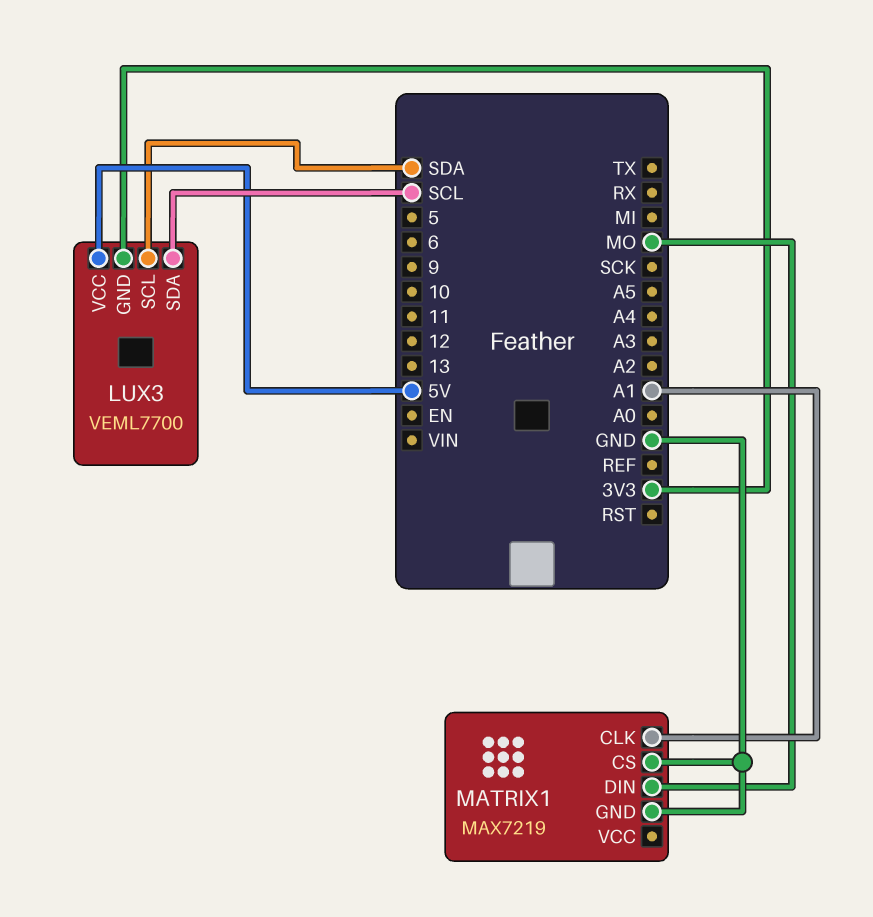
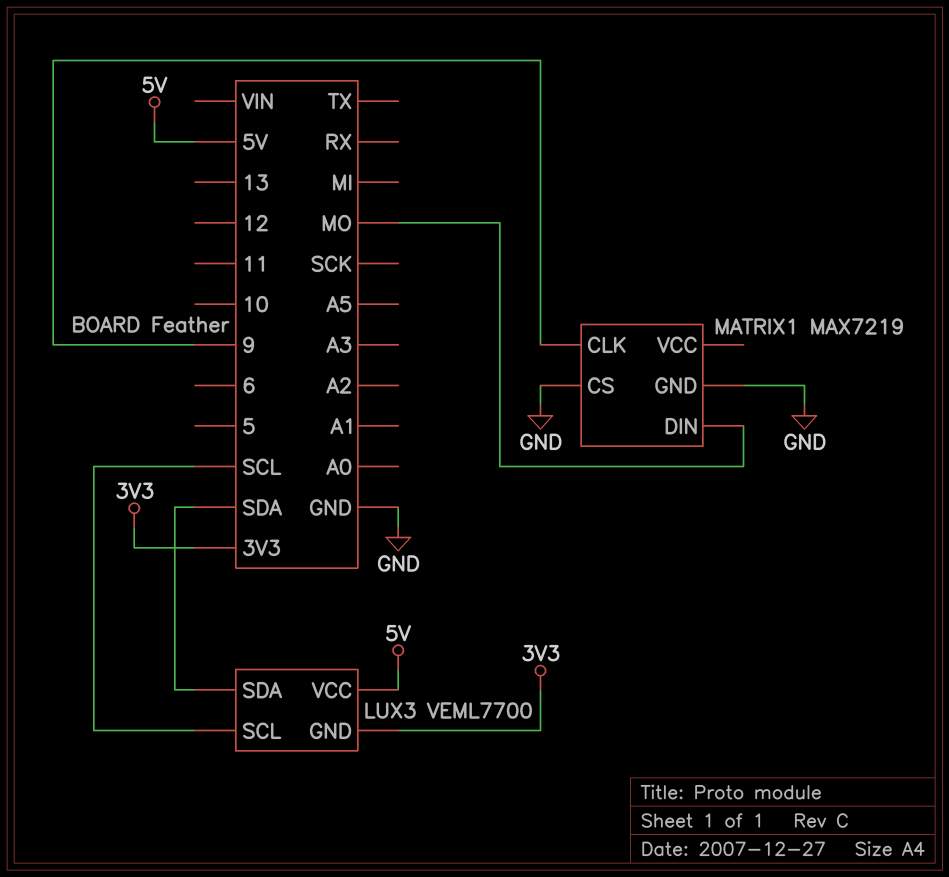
LUX3 pin SCL: SDA -> SCL
LUX3 pin SDA: SCL -> SDA
MATRIX1 pin CLK: A1 -> 9

